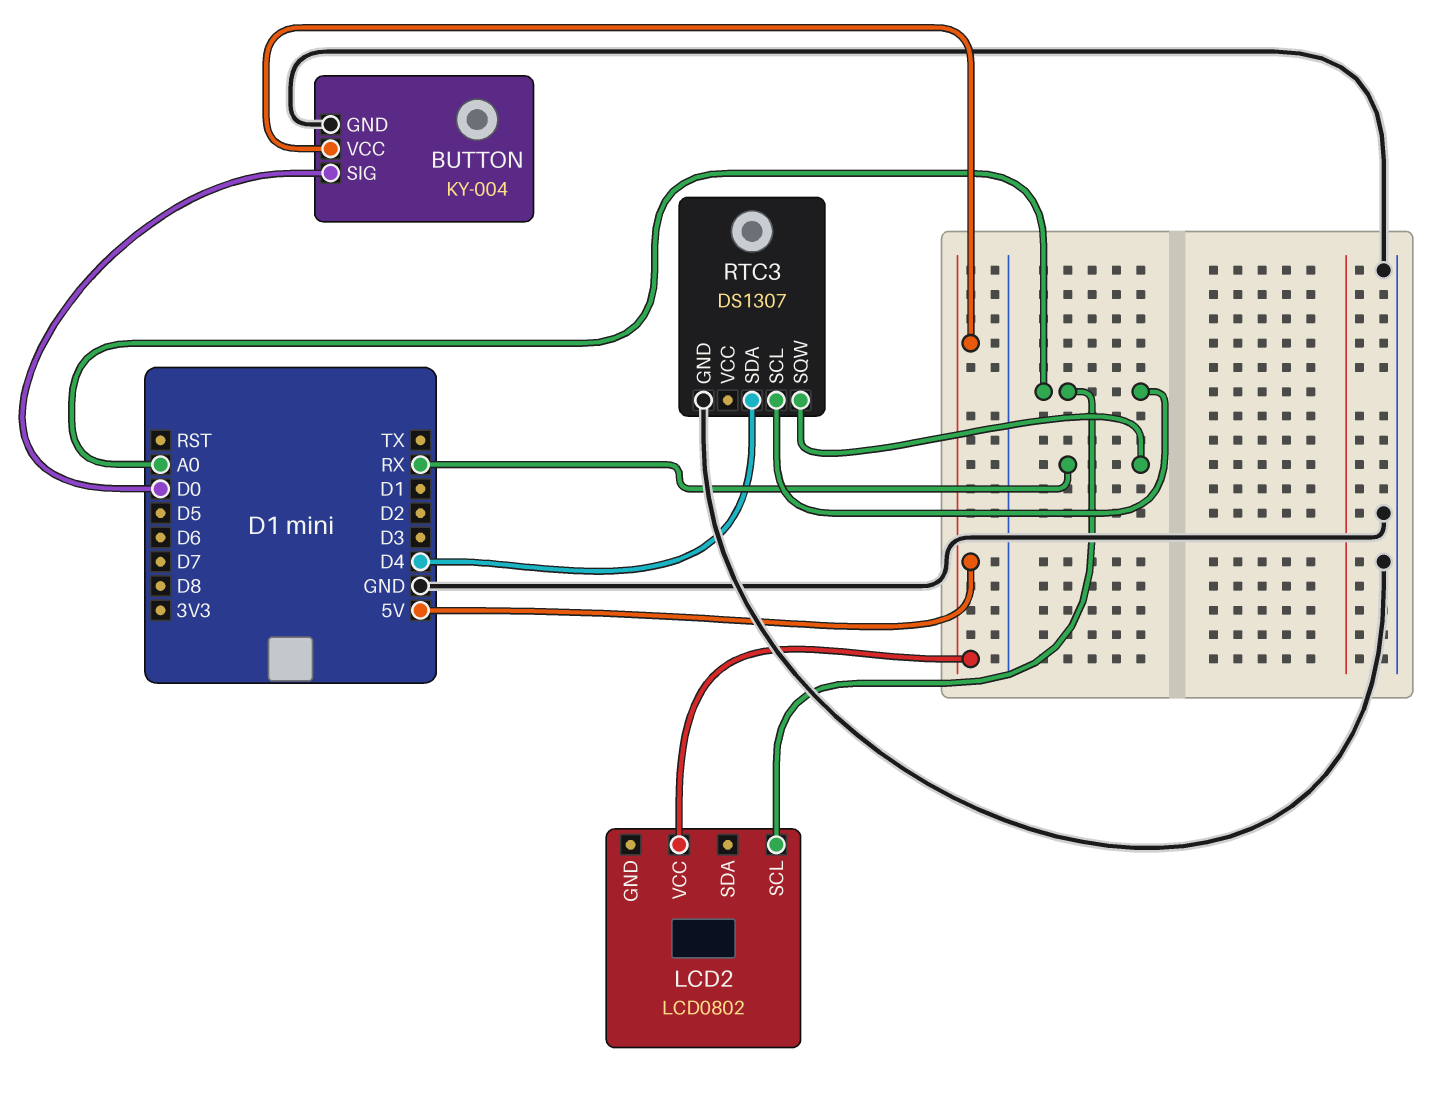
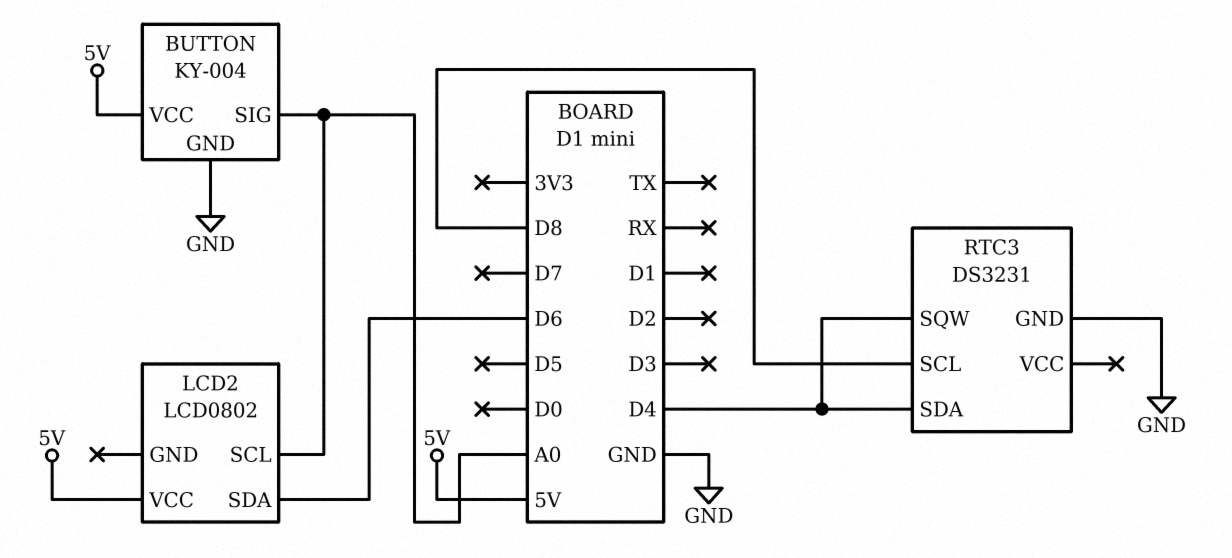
BUTTON pin SIG: D0 -> A0
LCD2 pin SDA: none -> D6
RTC3: DS1307 -> DS3231
RTC3 pin SCL: A0 -> D8
RTC3 pin SQW: RX -> D4

